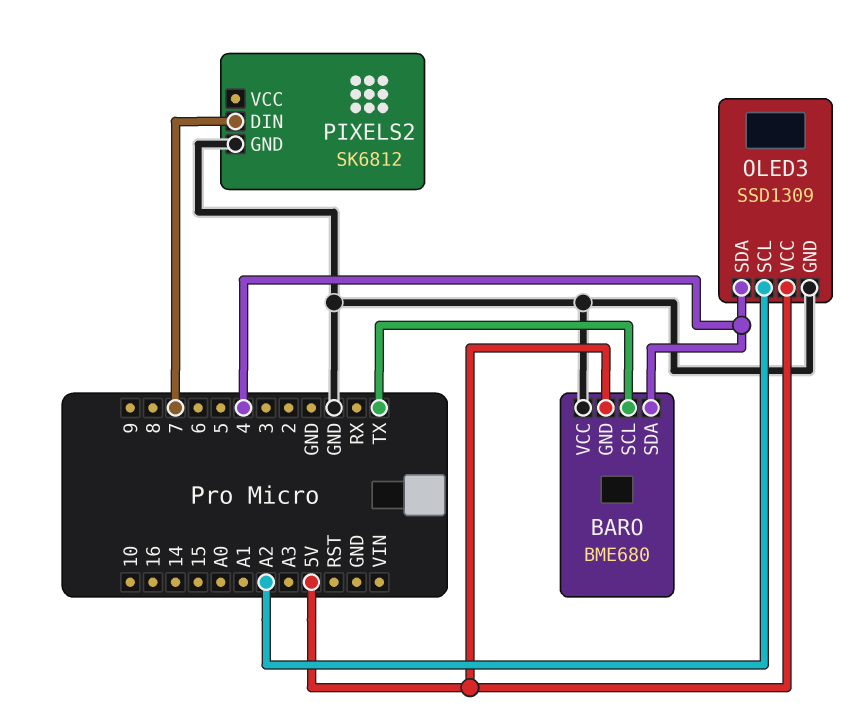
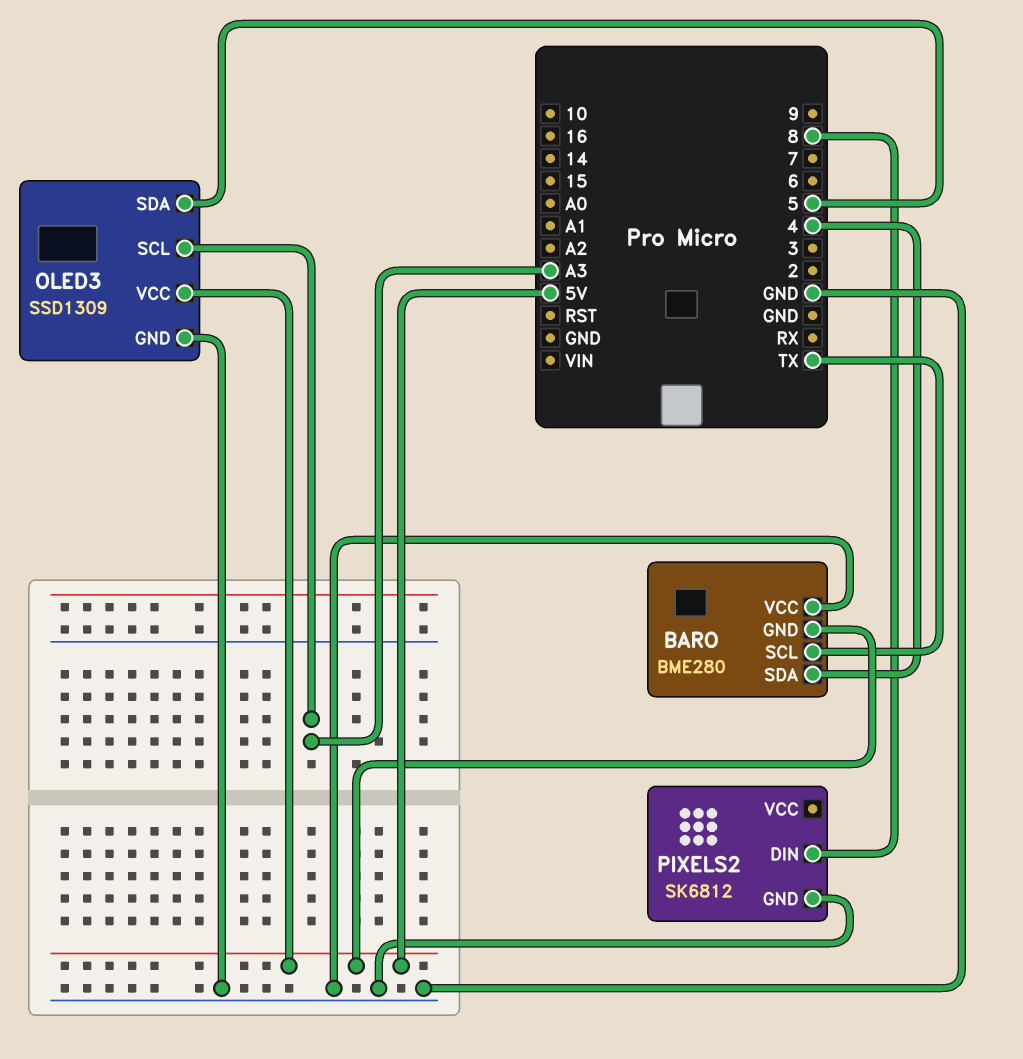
BARO: BME680 -> BME280
OLED3 pin SCL: A2 -> A3
OLED3 pin SDA: 4 -> 5
PIXELS2 pin DIN: 7 -> 8

